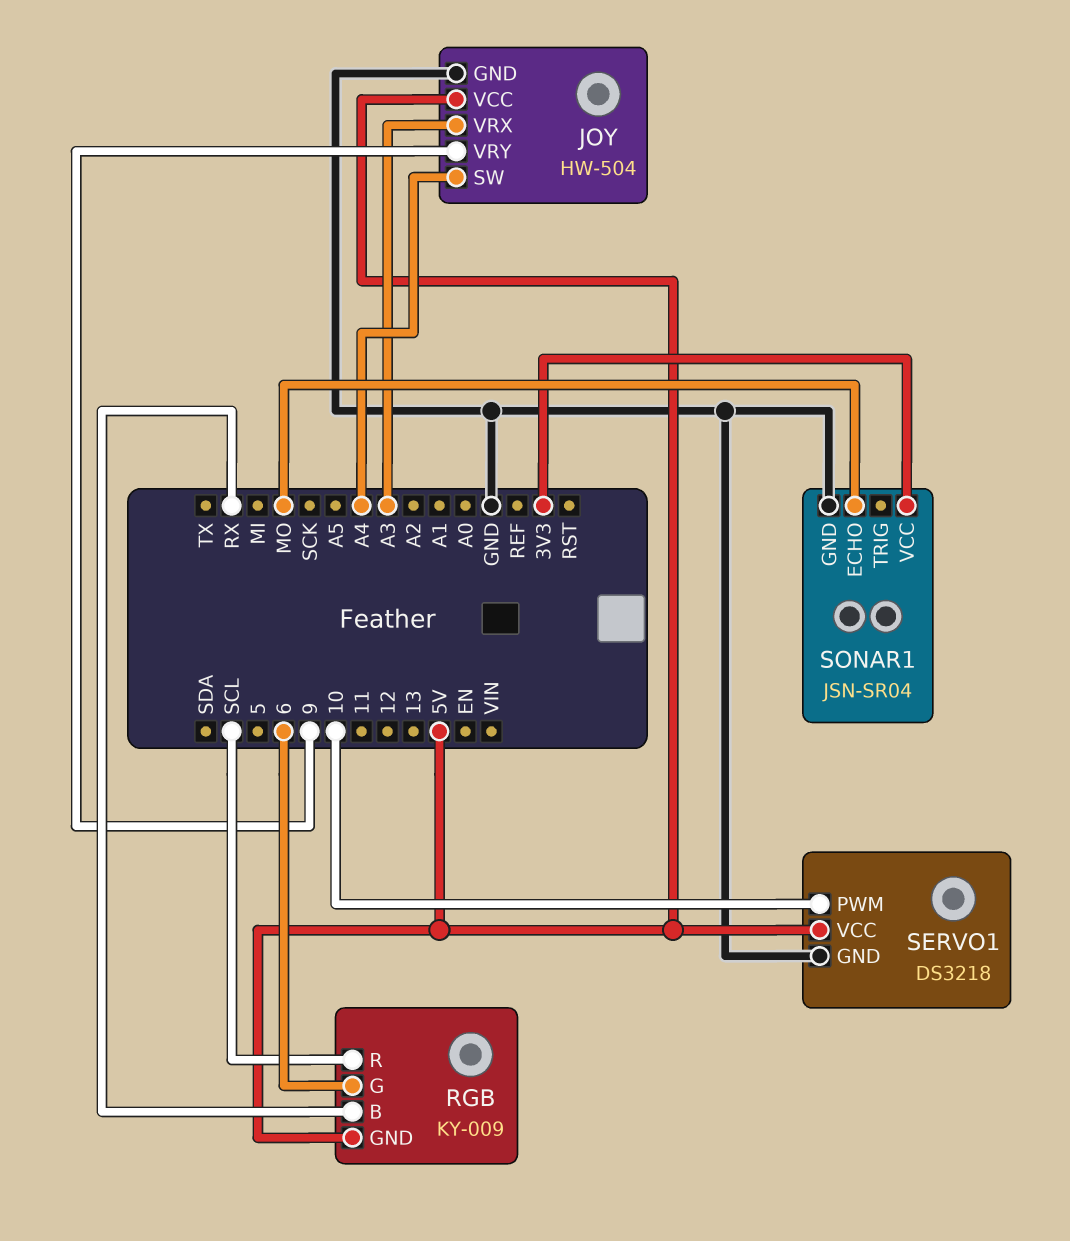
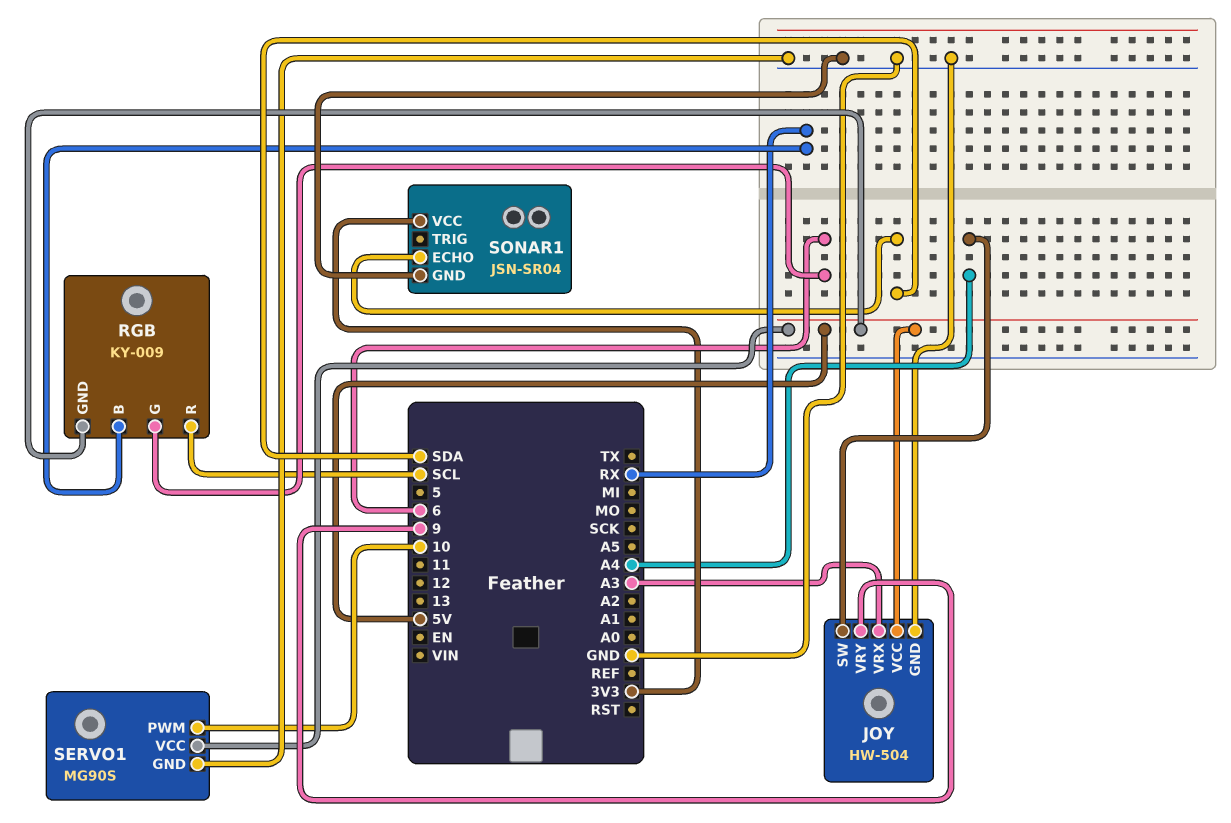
SERVO1: DS3218 -> MG90S
SONAR1 pin ECHO: MO -> SDA

